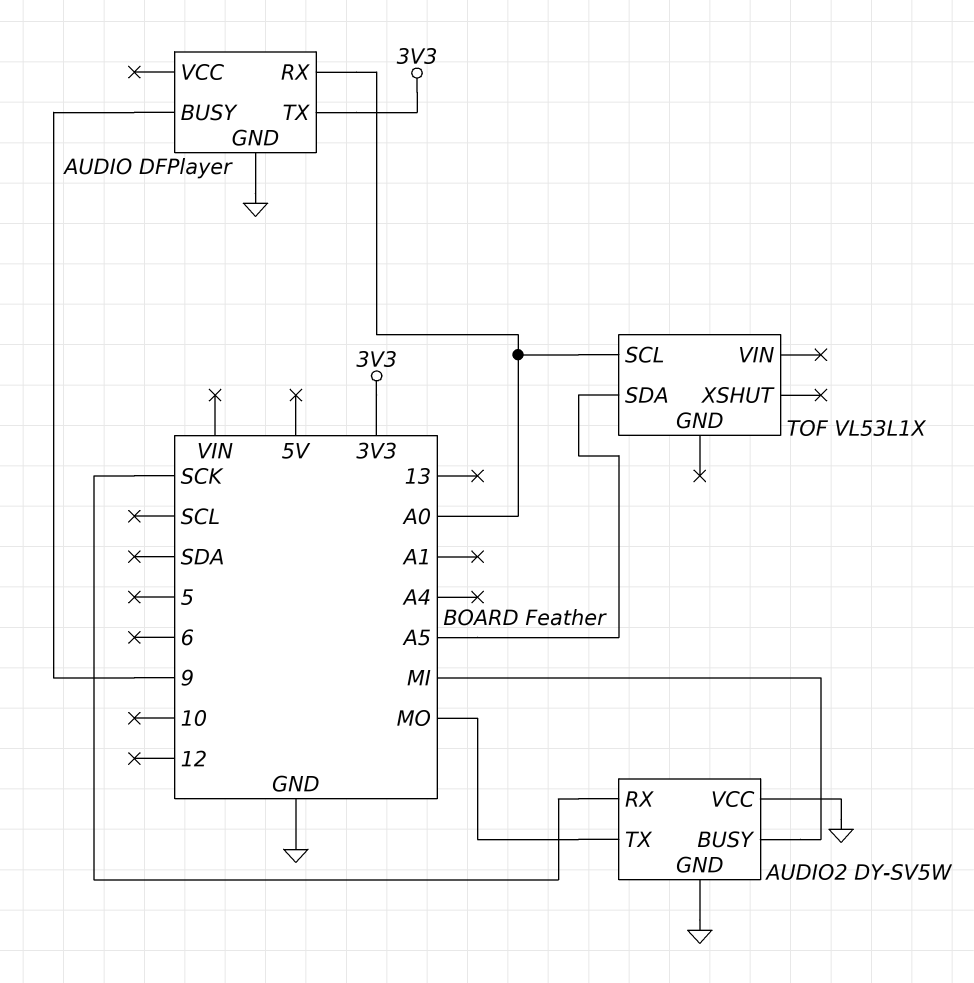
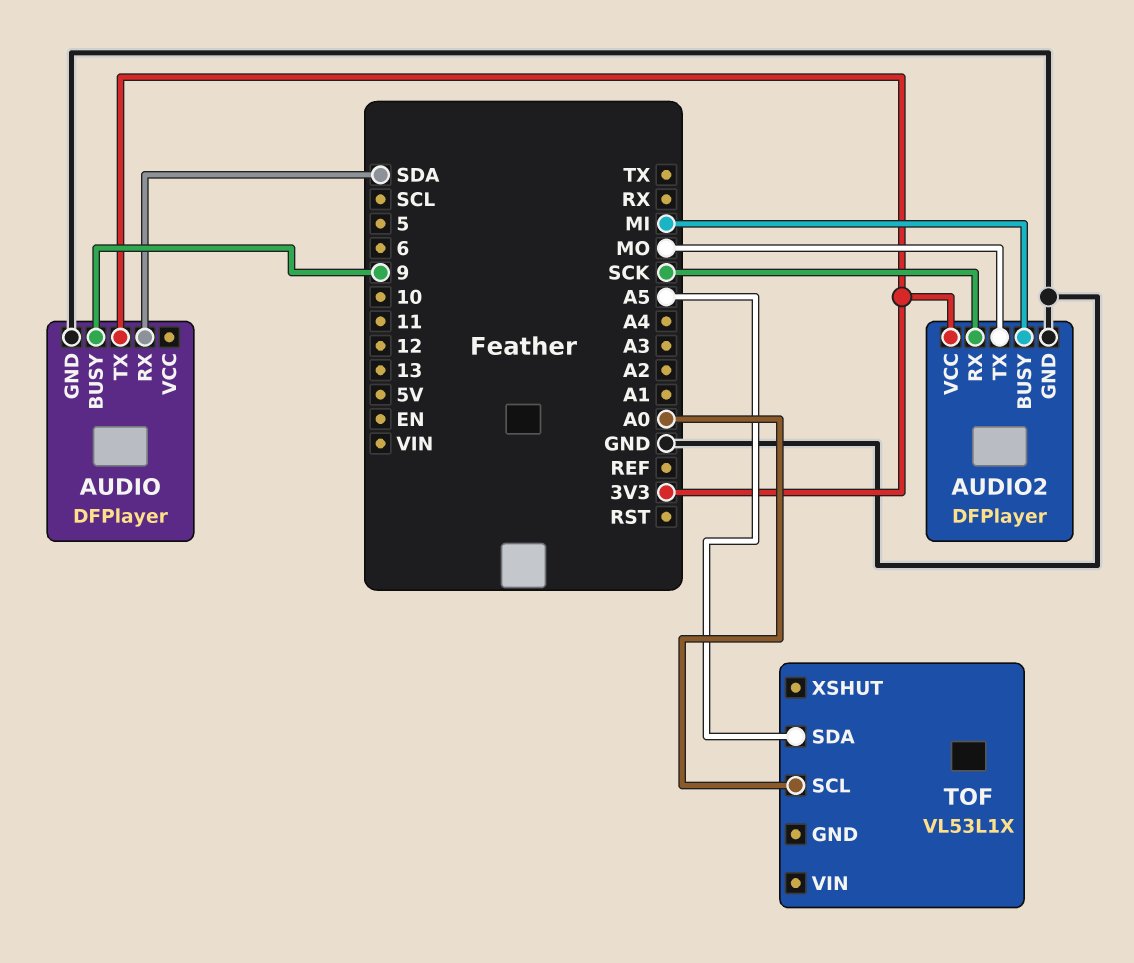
AUDIO pin RX: A0 -> SDA
AUDIO2: DY-SV5W -> DFPlayer
AUDIO2 pin VCC: GND -> 3V3

